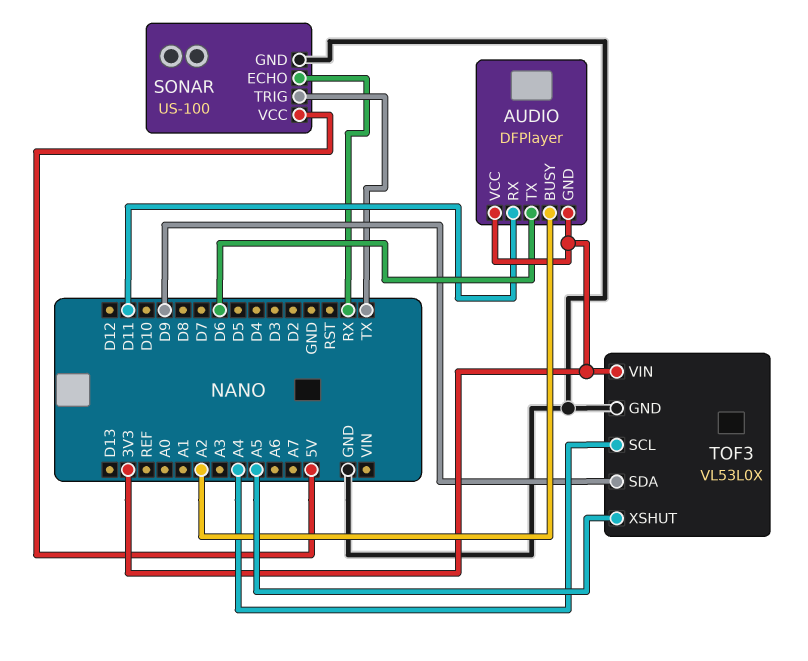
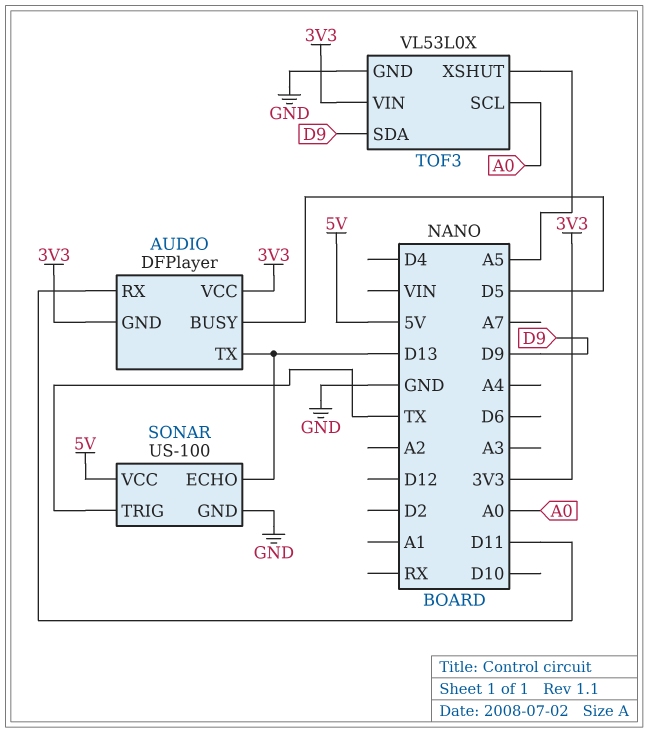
AUDIO pin BUSY: A2 -> D5
AUDIO pin TX: D6 -> D13
SONAR pin ECHO: RX -> D13
TOF3 pin SCL: A4 -> A0

